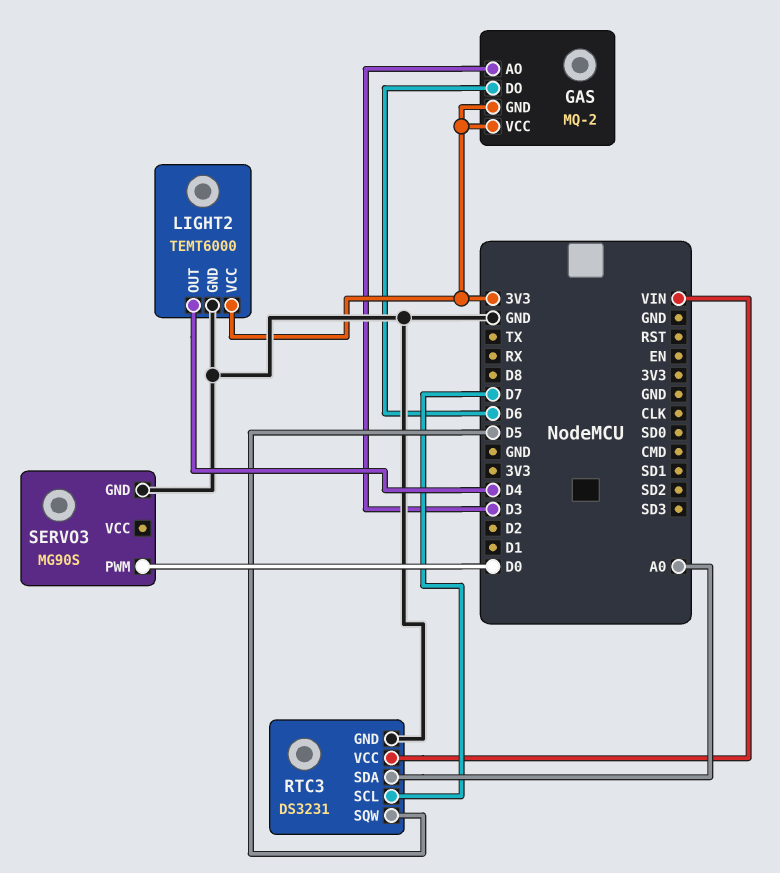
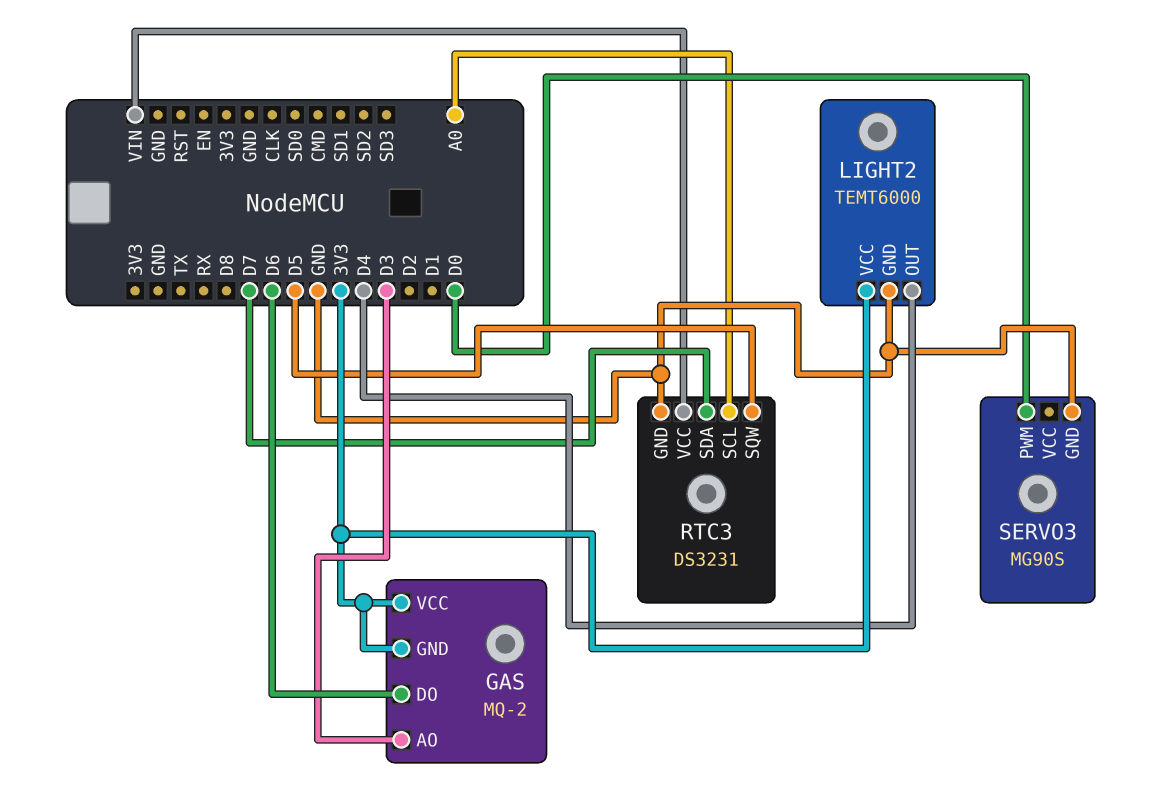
RTC3 pin SCL: D7 -> A0
RTC3 pin SDA: A0 -> D7

